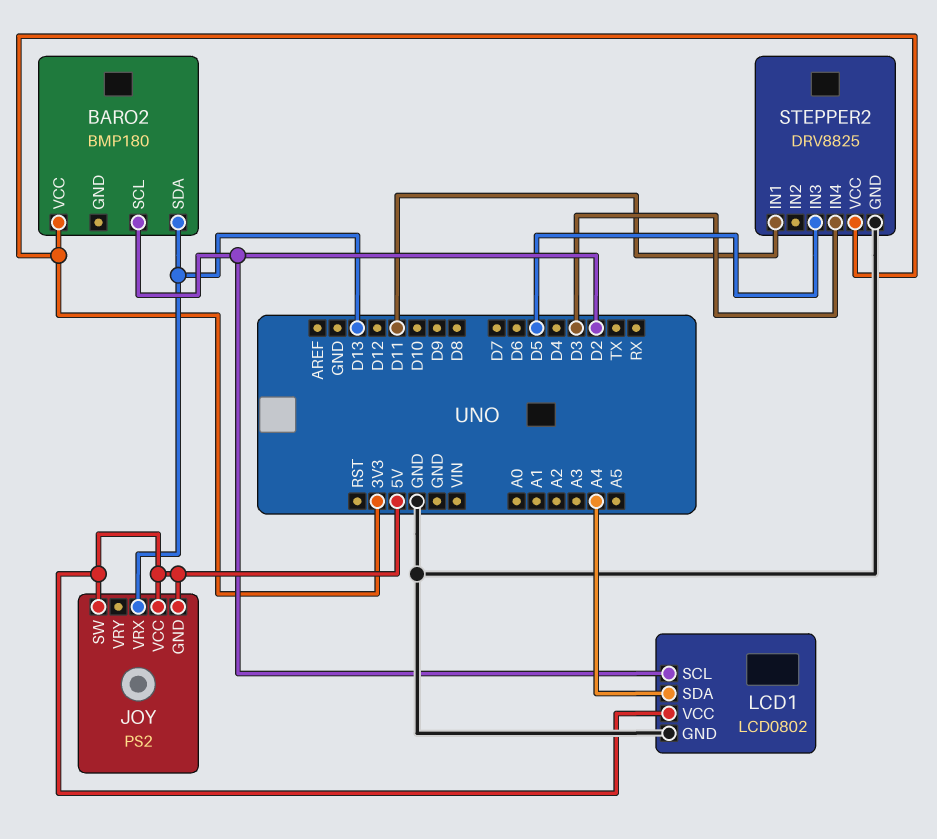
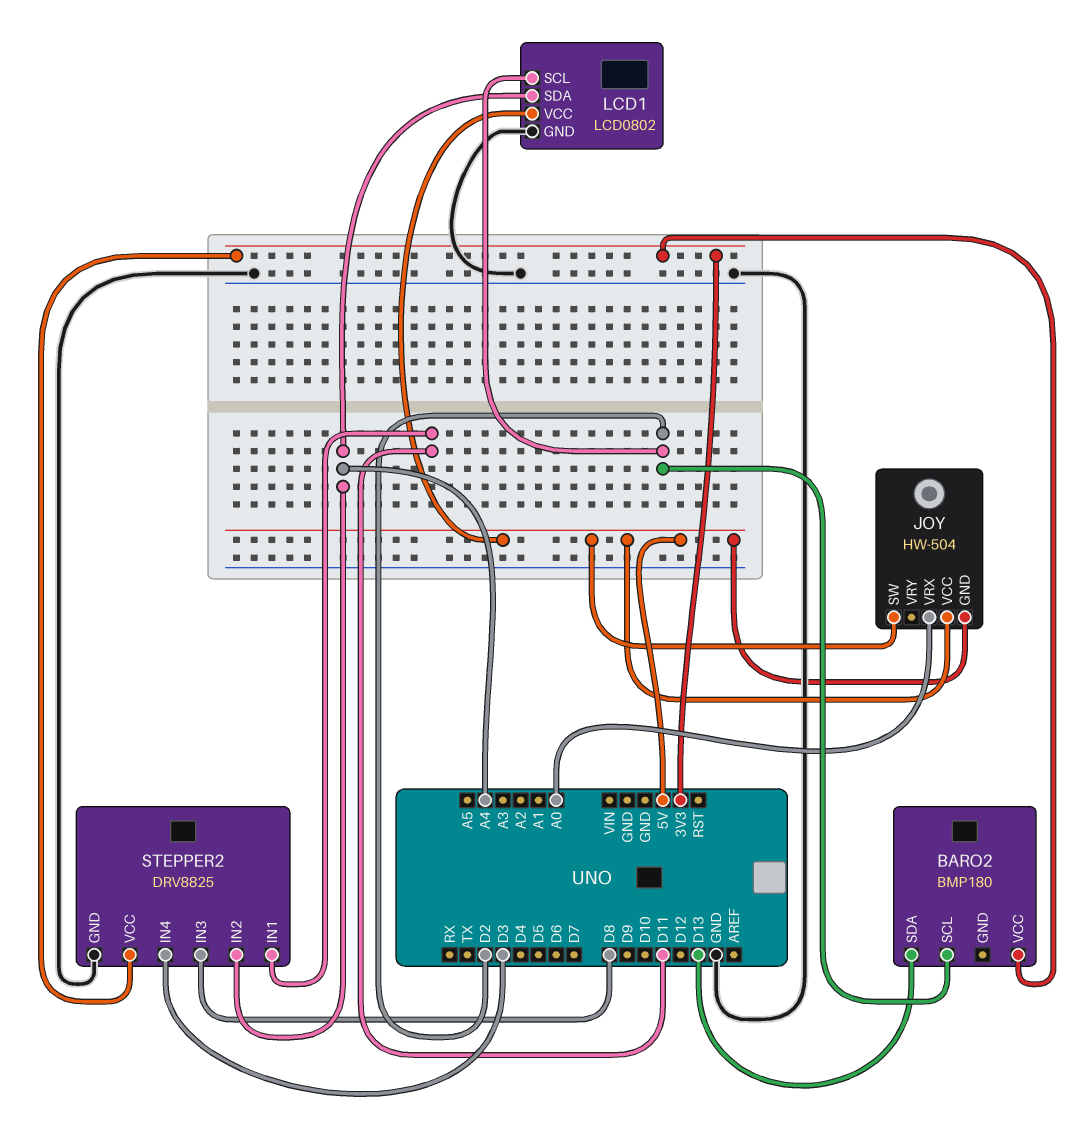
JOY: PS2 -> HW-504
JOY pin VRX: D13 -> A0
STEPPER2 pin IN2: none -> A4
STEPPER2 pin IN3: D5 -> D8

